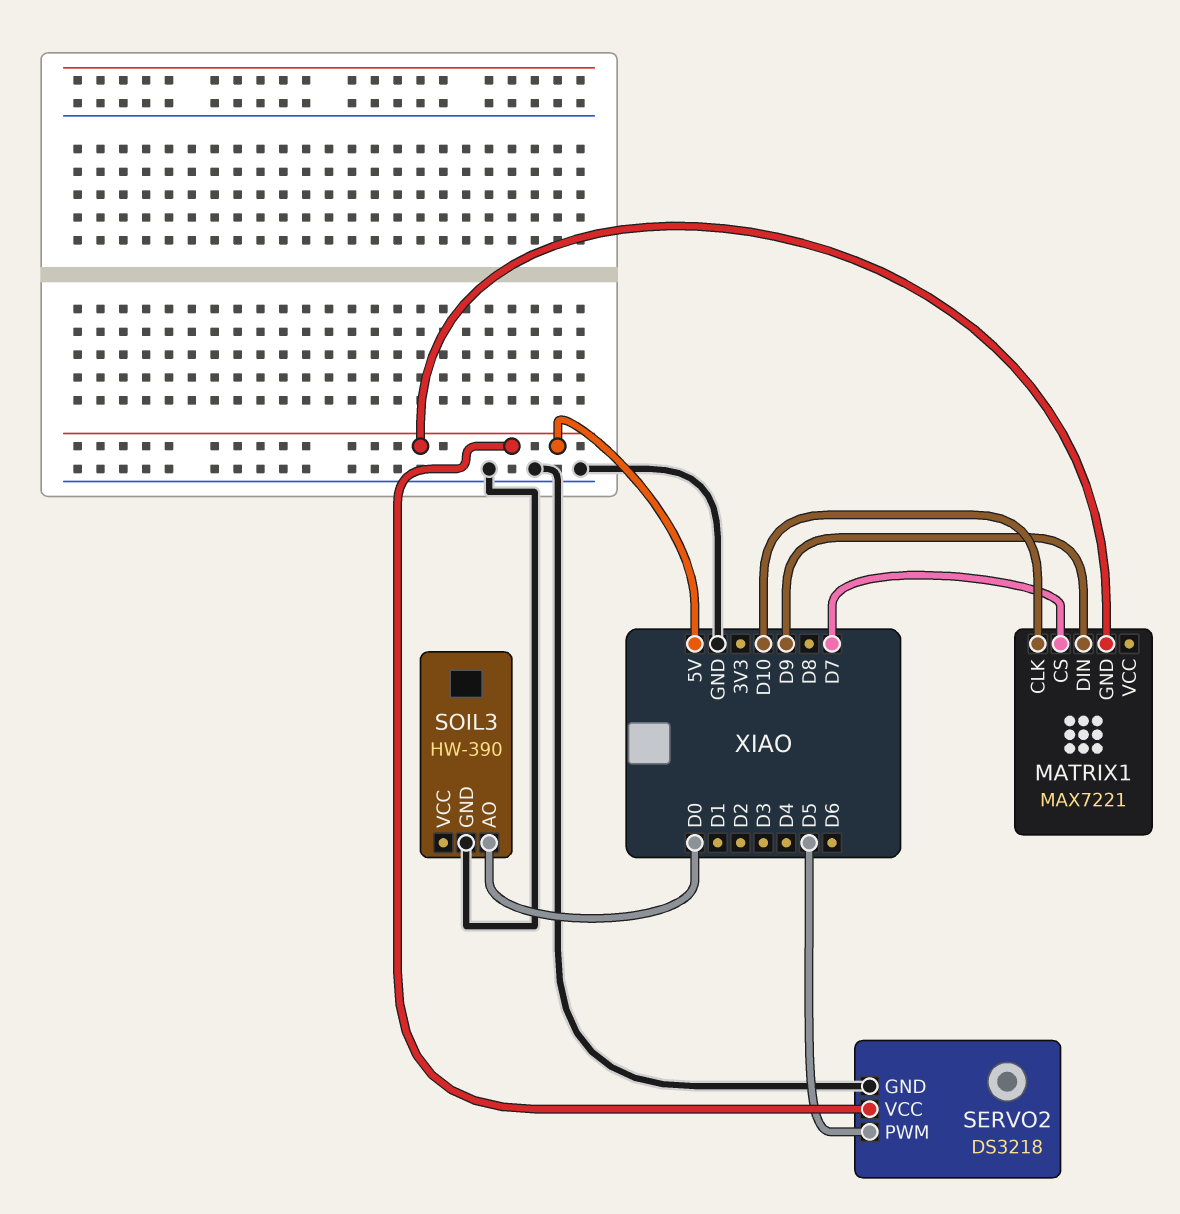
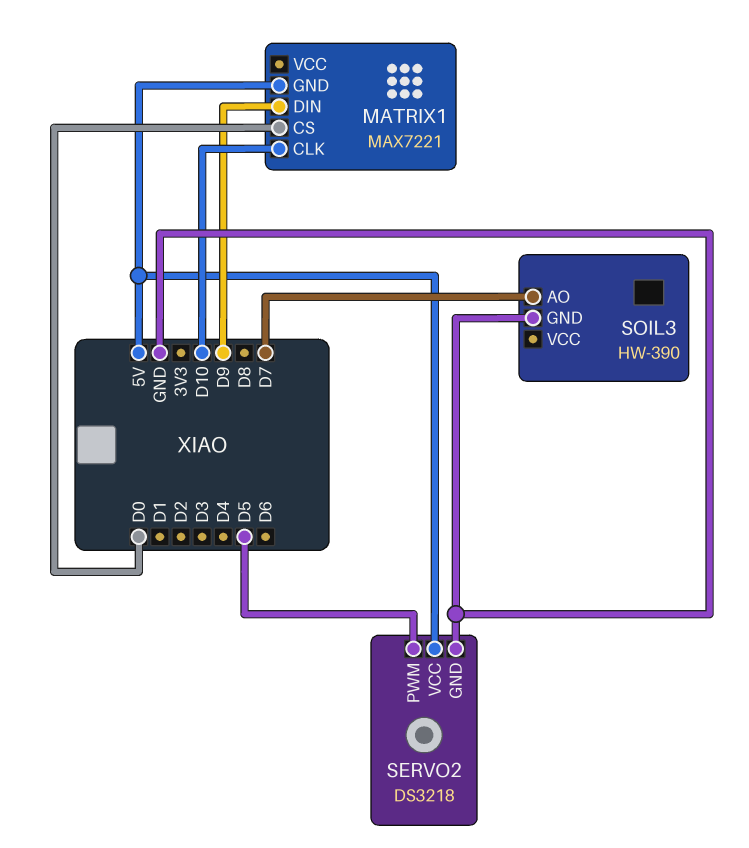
MATRIX1 pin CS: D7 -> D0
SOIL3 pin AO: D0 -> D7

